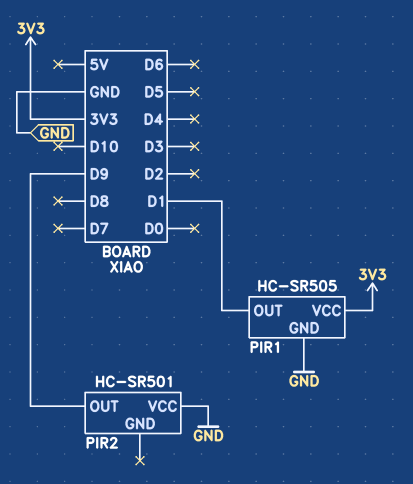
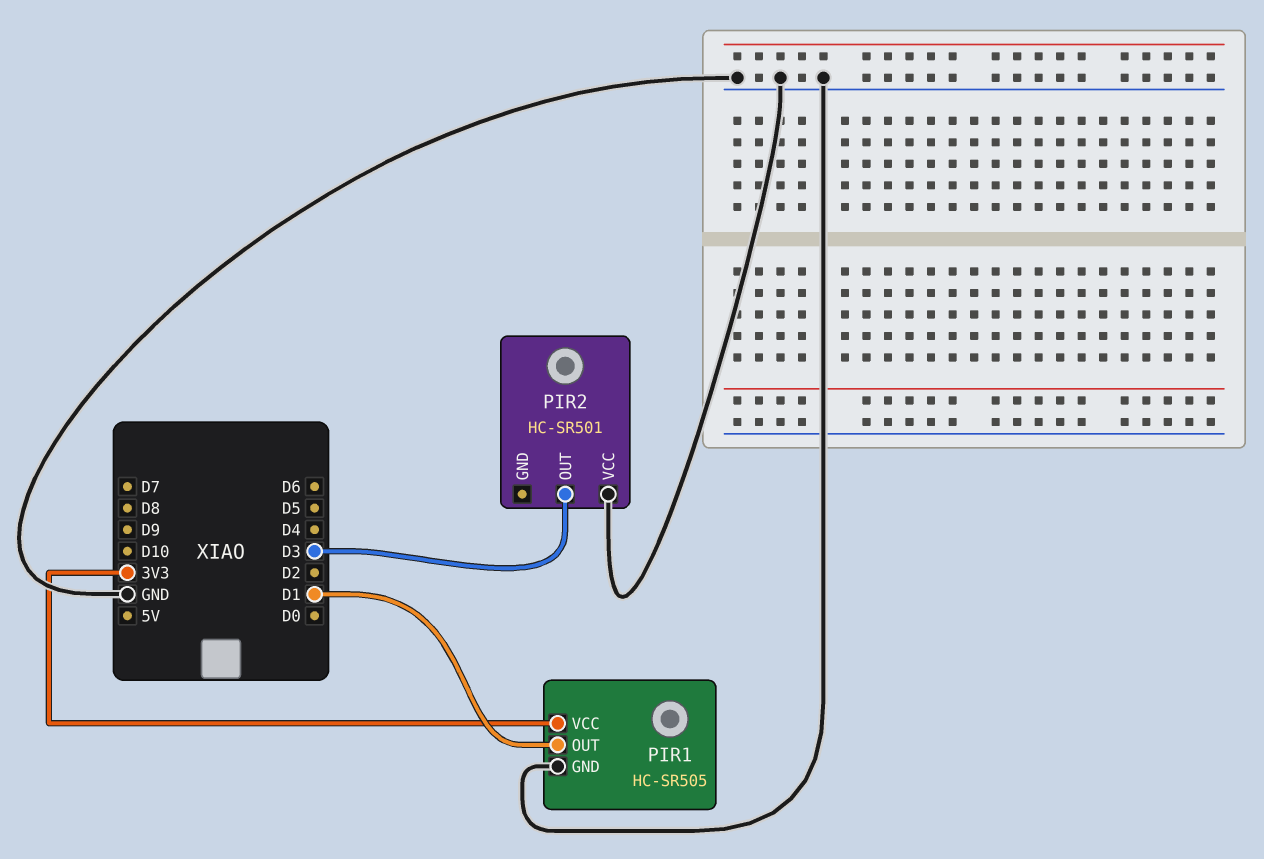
PIR2 pin OUT: D9 -> D3

